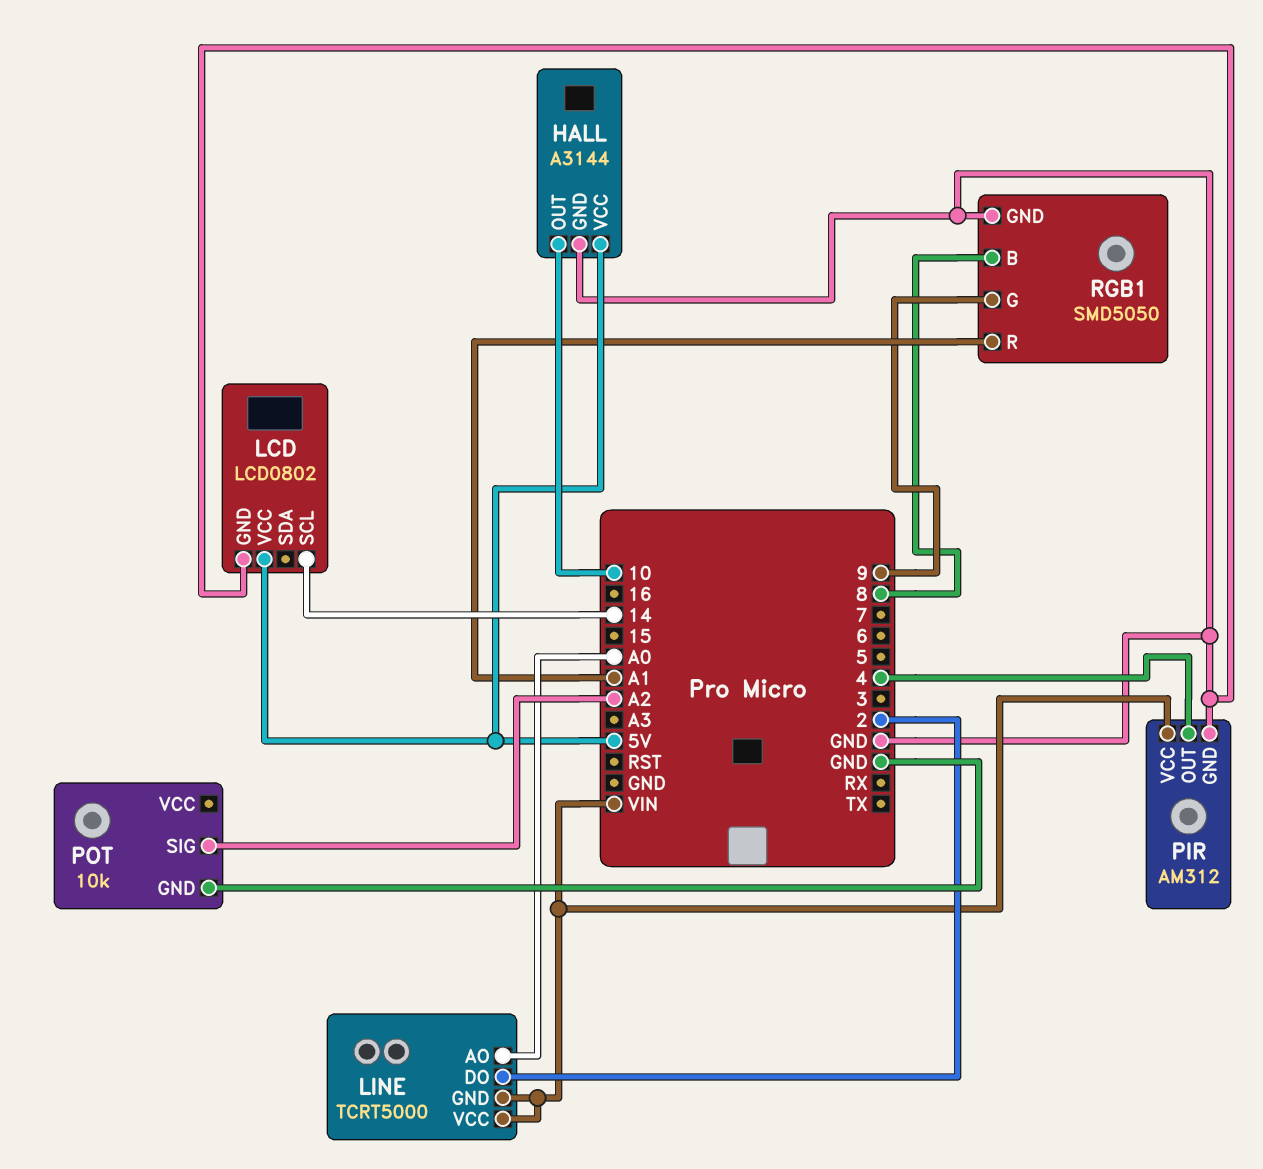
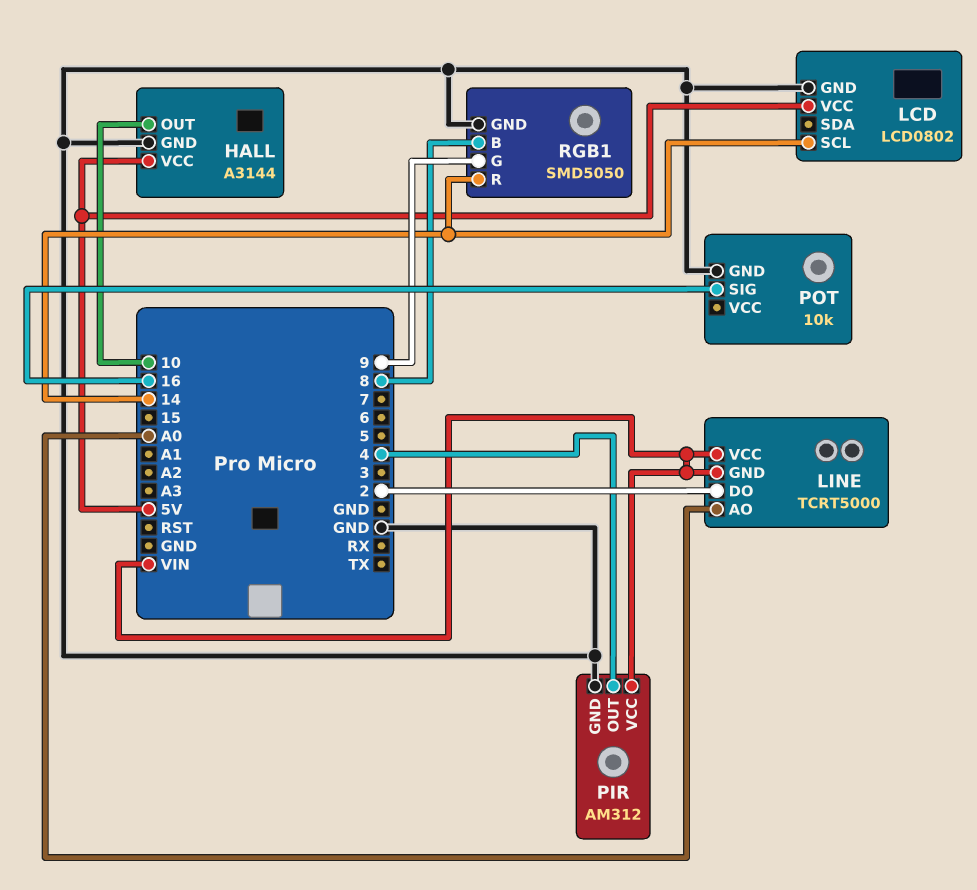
POT pin SIG: A2 -> 16
RGB1 pin R: A1 -> 14

